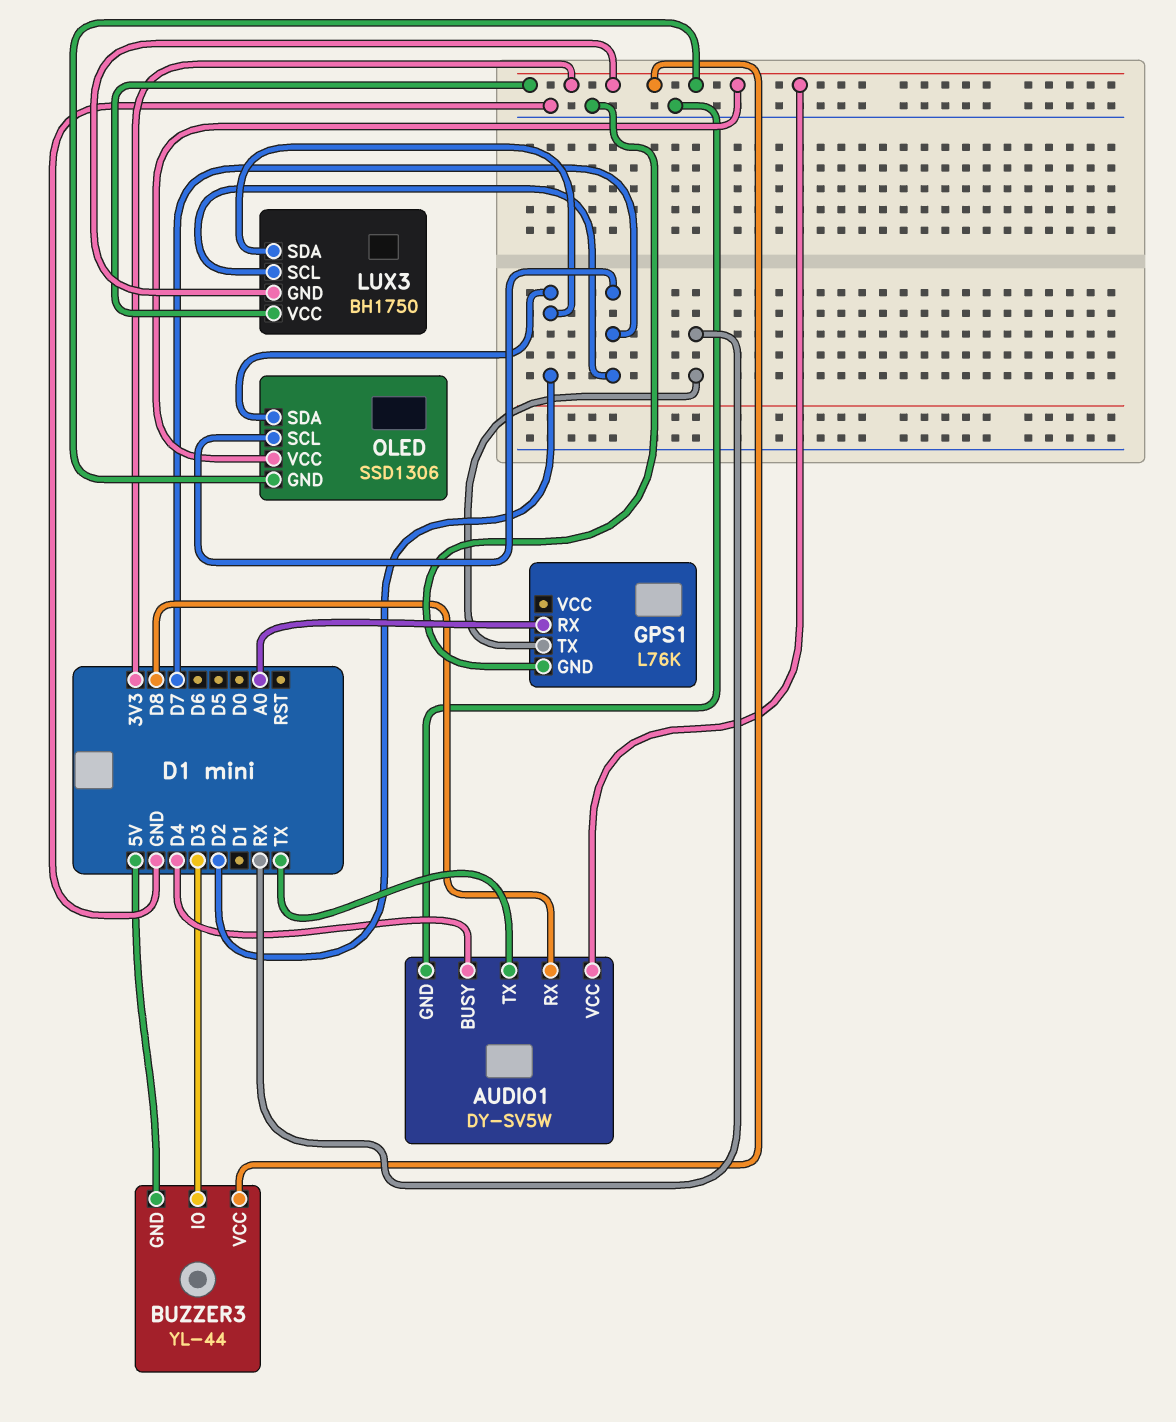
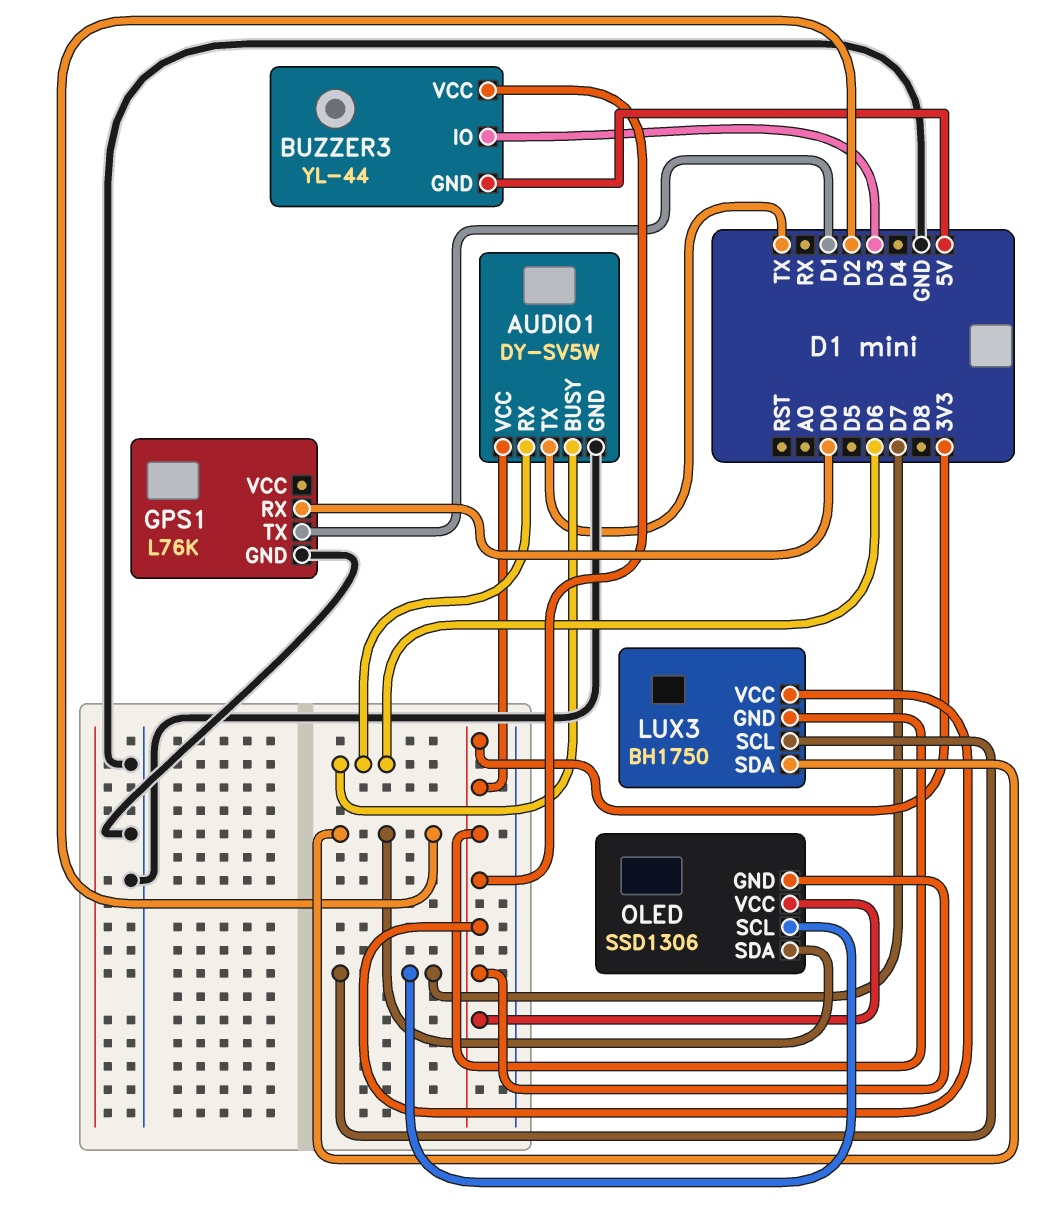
AUDIO1 pin BUSY: D4 -> D6
AUDIO1 pin RX: D8 -> D6
GPS1 pin RX: A0 -> D0
GPS1 pin TX: RX -> D1

